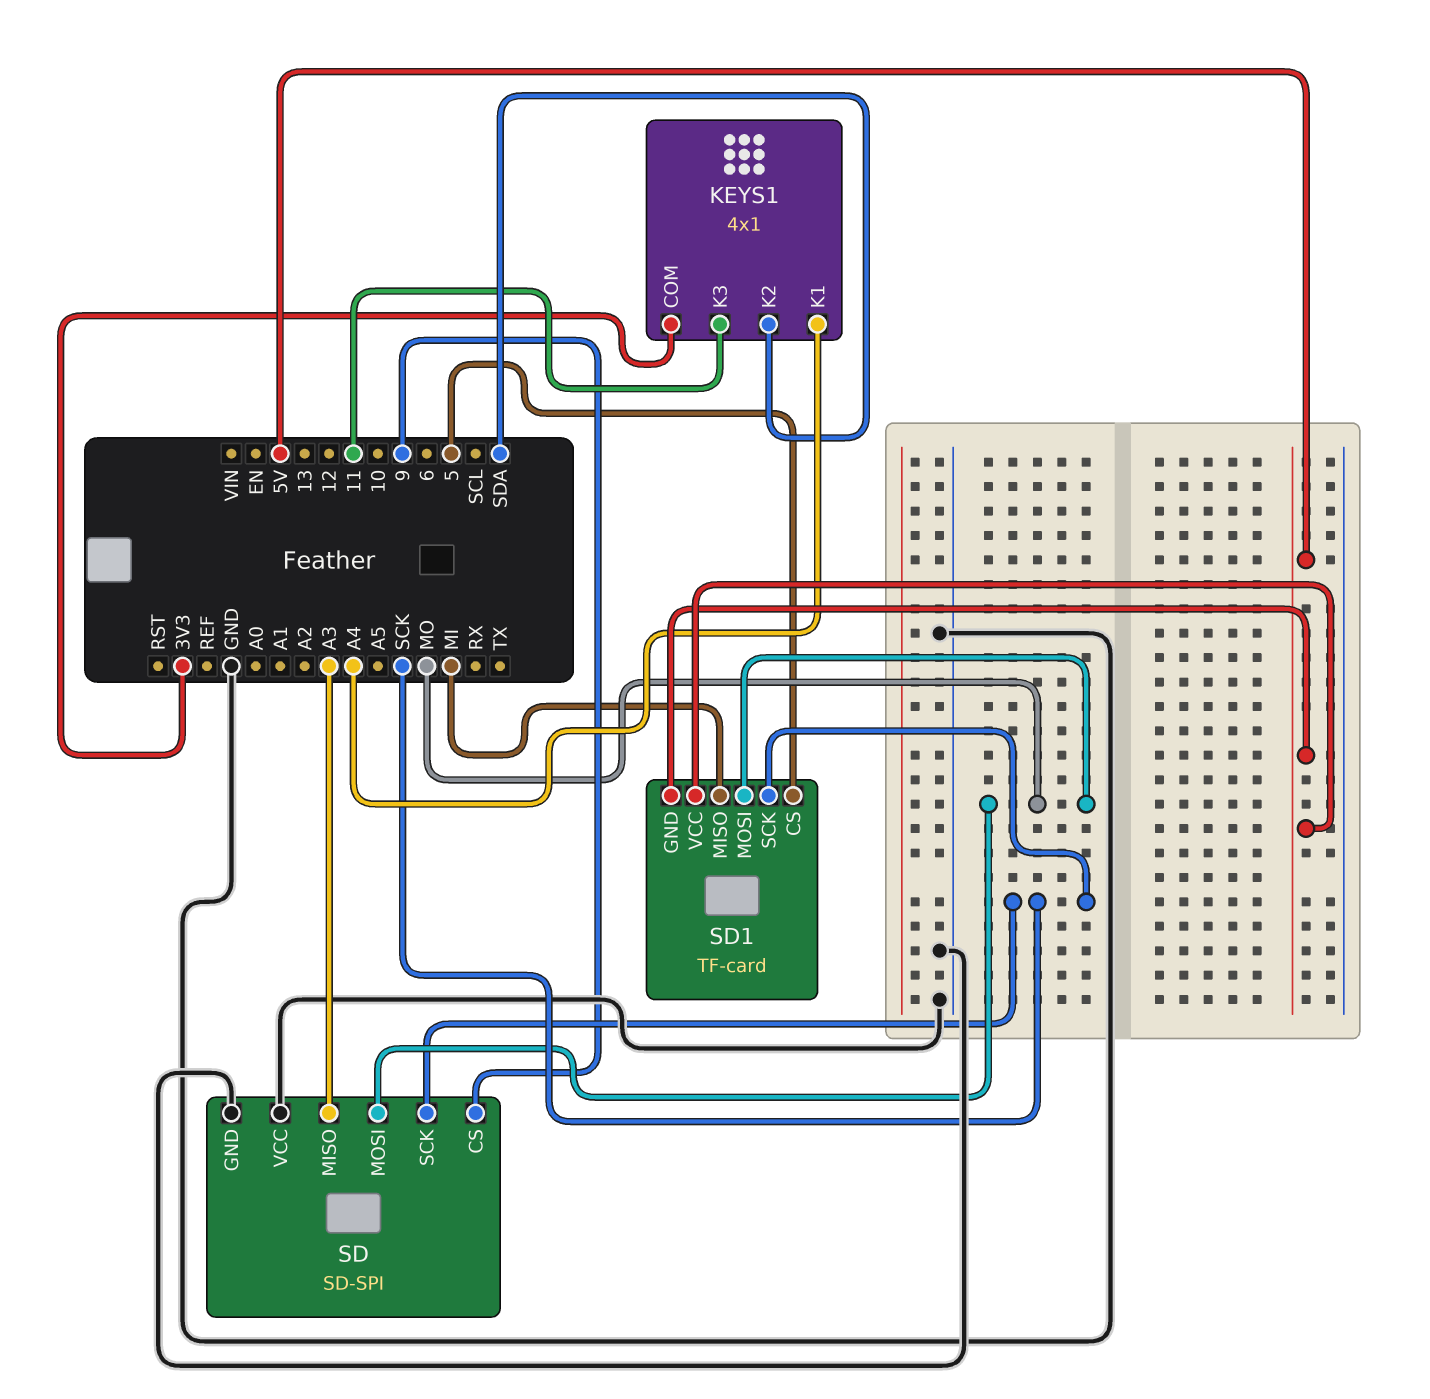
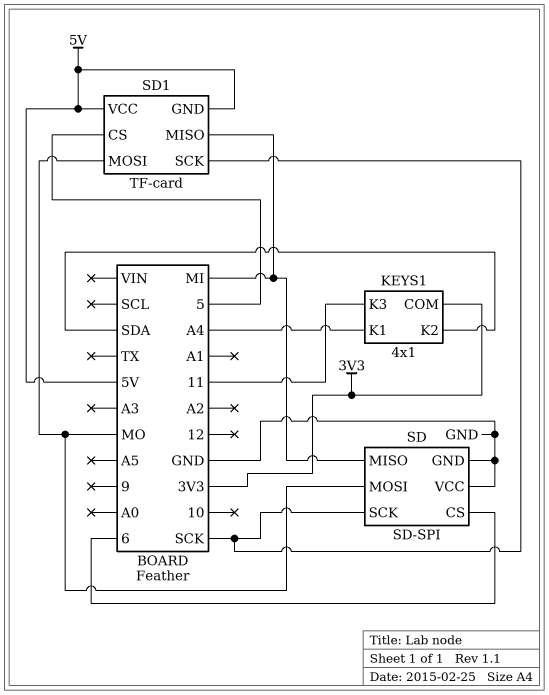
SD pin CS: 9 -> 6
SD pin MISO: A3 -> MI

